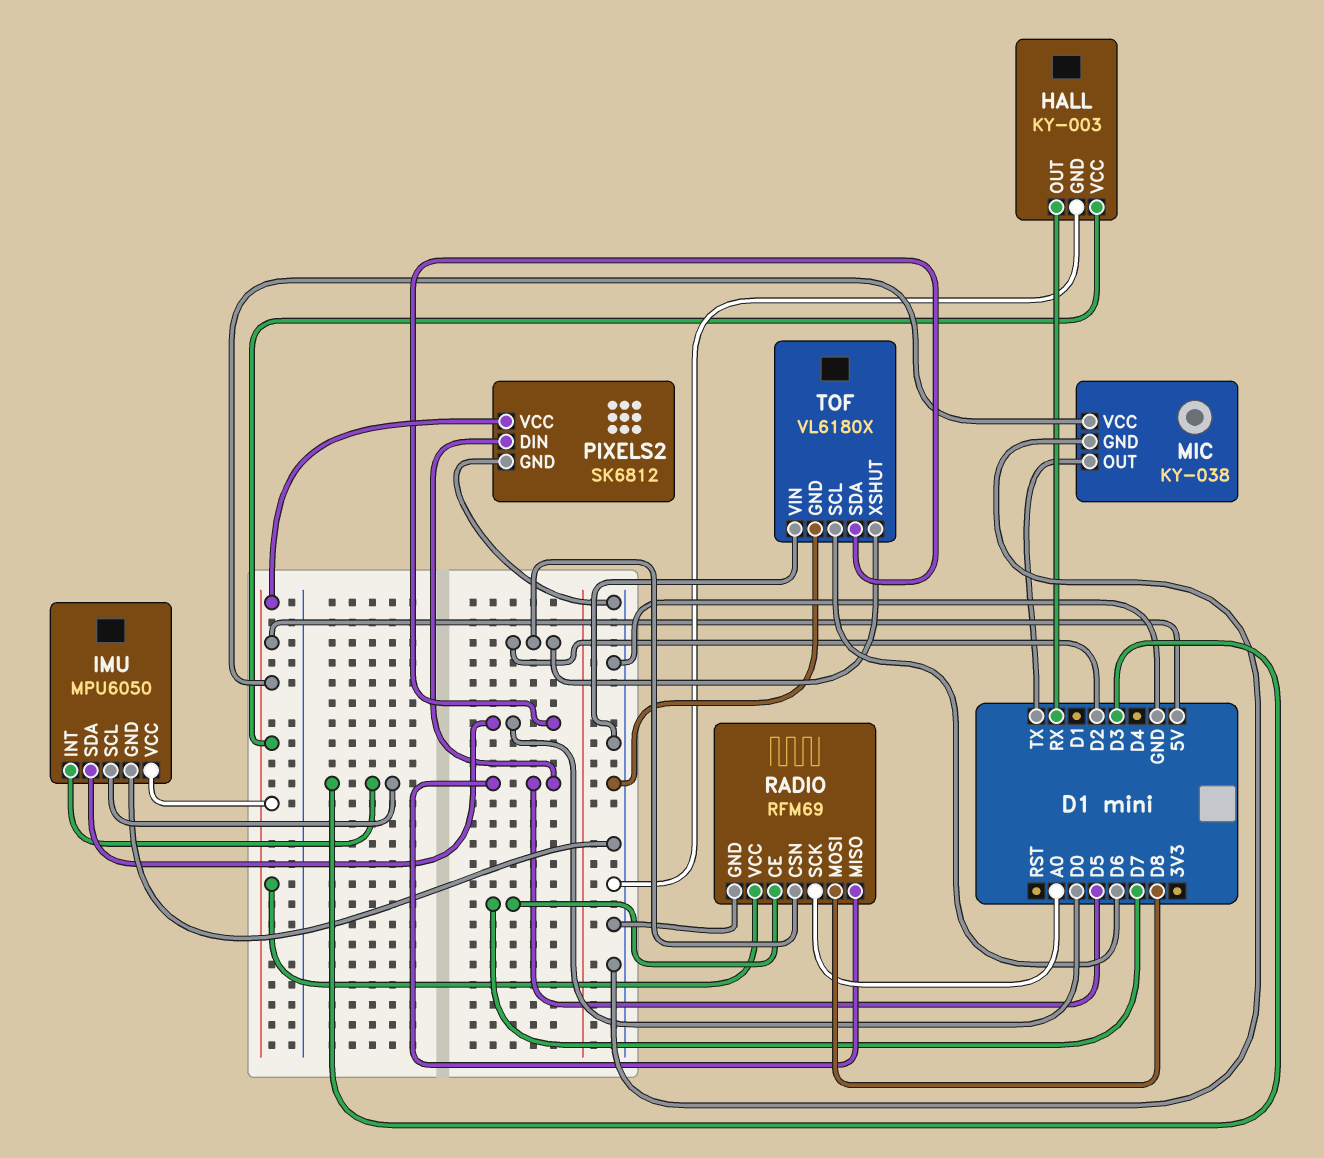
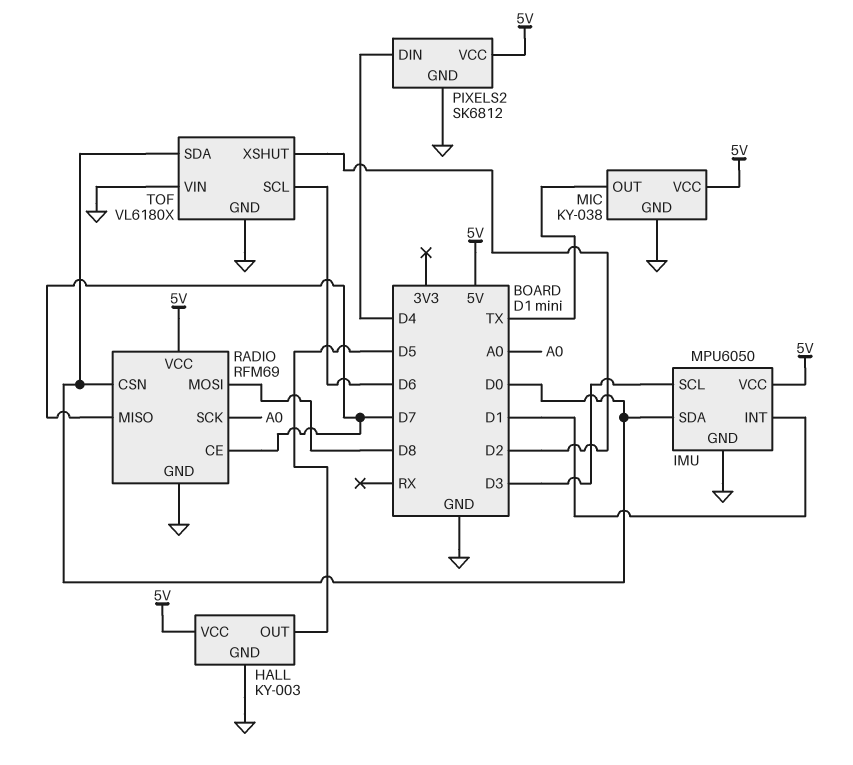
HALL pin OUT: RX -> D5
IMU pin INT: D3 -> D1
PIXELS2 pin DIN: D5 -> D4
RADIO pin CSN: D2 -> D0
RADIO pin MISO: D5 -> D7

